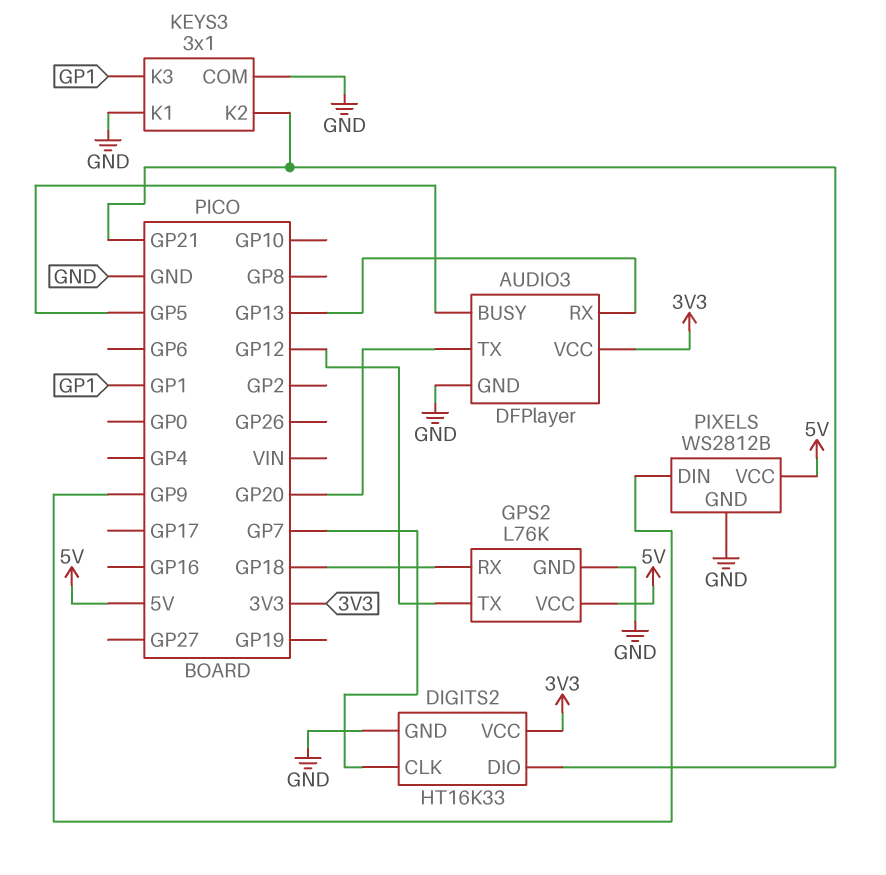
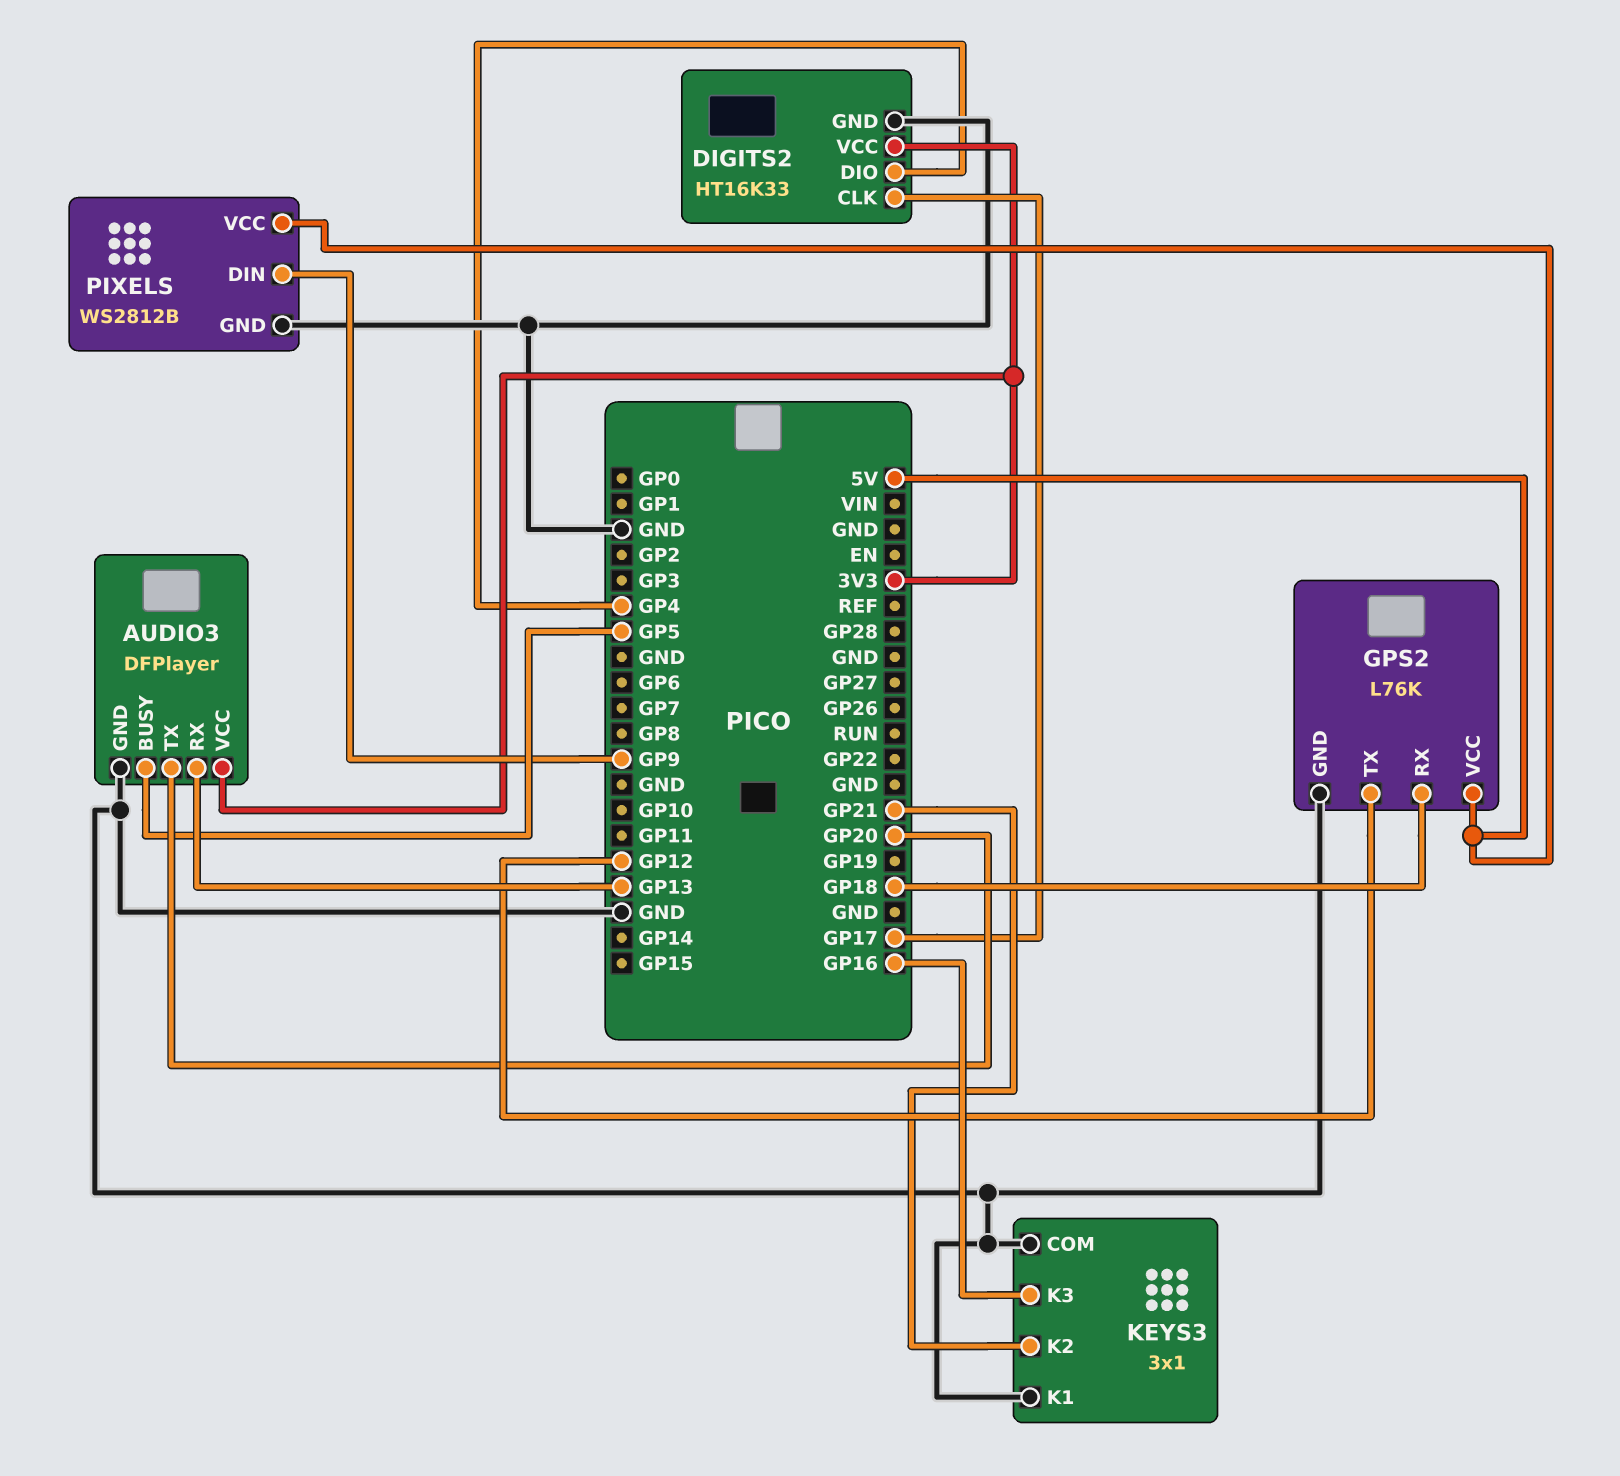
DIGITS2 pin CLK: GP7 -> GP17
DIGITS2 pin DIO: GP21 -> GP4
KEYS3 pin K3: GP1 -> GP16

